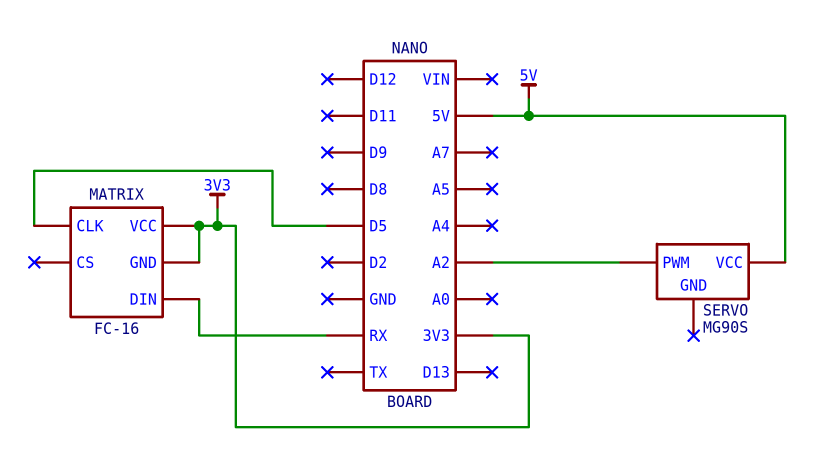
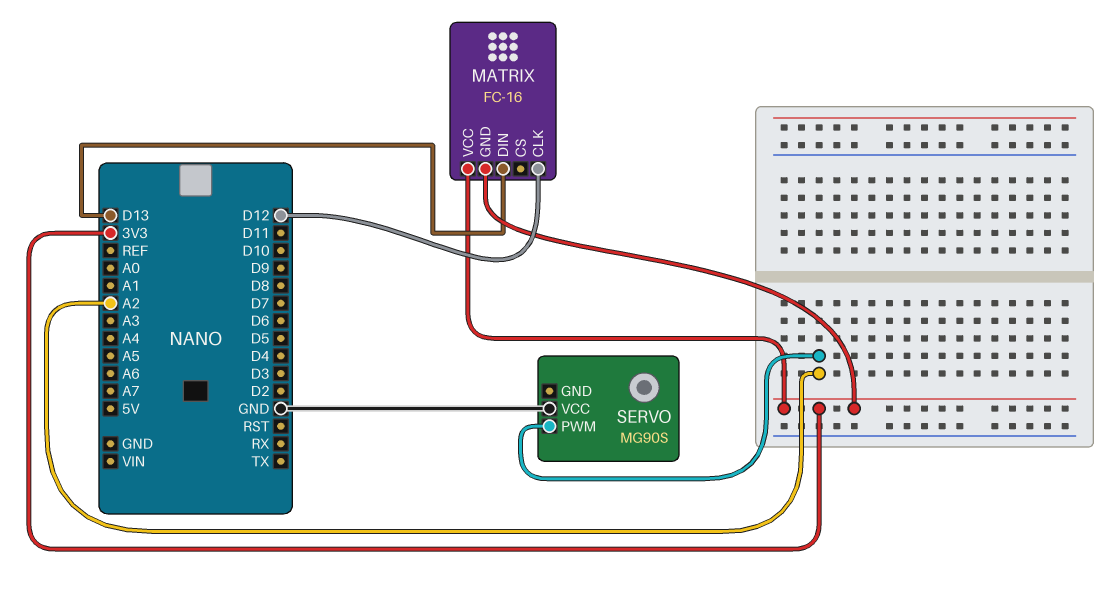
MATRIX pin CLK: D5 -> D12
MATRIX pin DIN: RX -> D13
SERVO pin VCC: 5V -> GND

